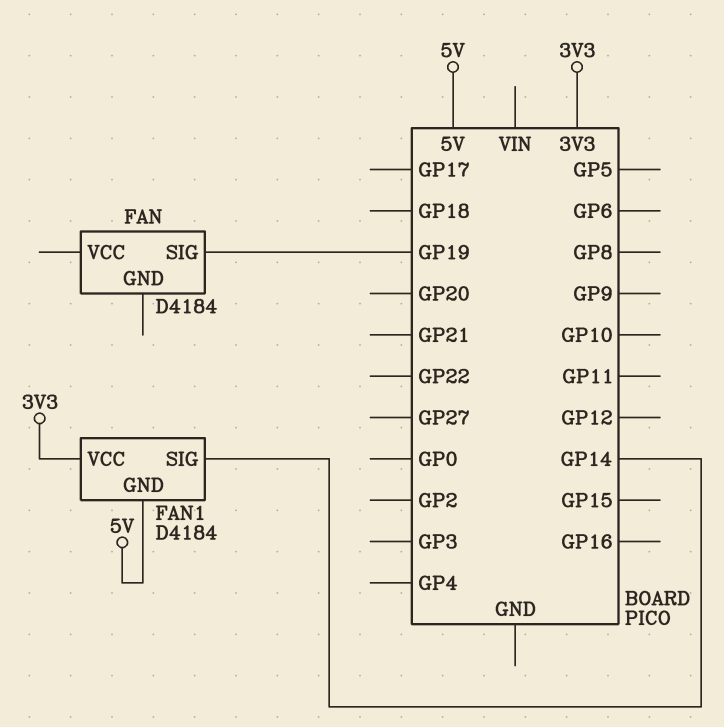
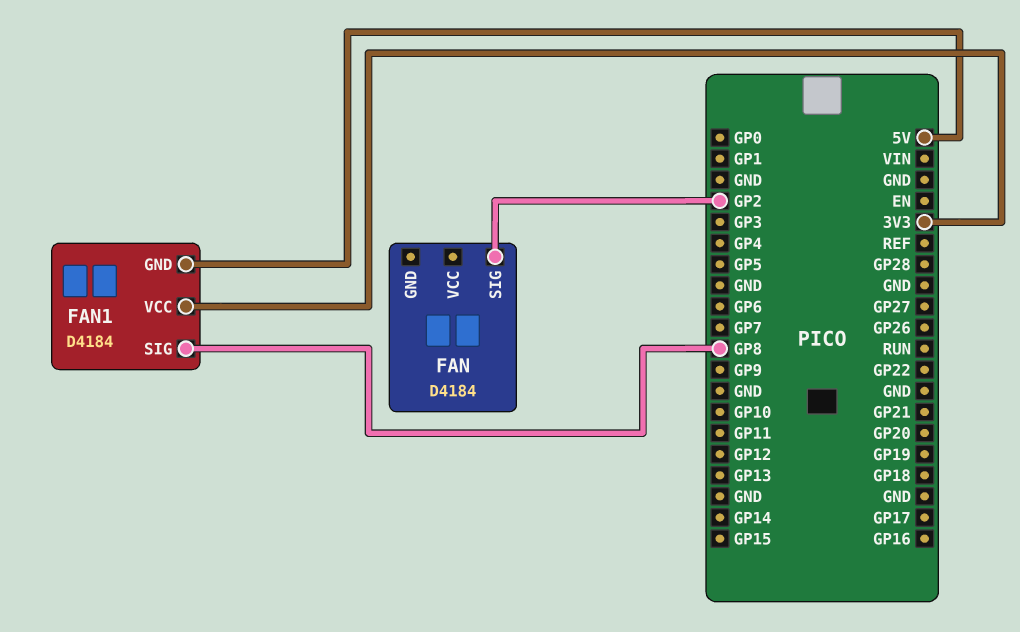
FAN pin SIG: GP19 -> GP2
FAN1 pin SIG: GP14 -> GP8

